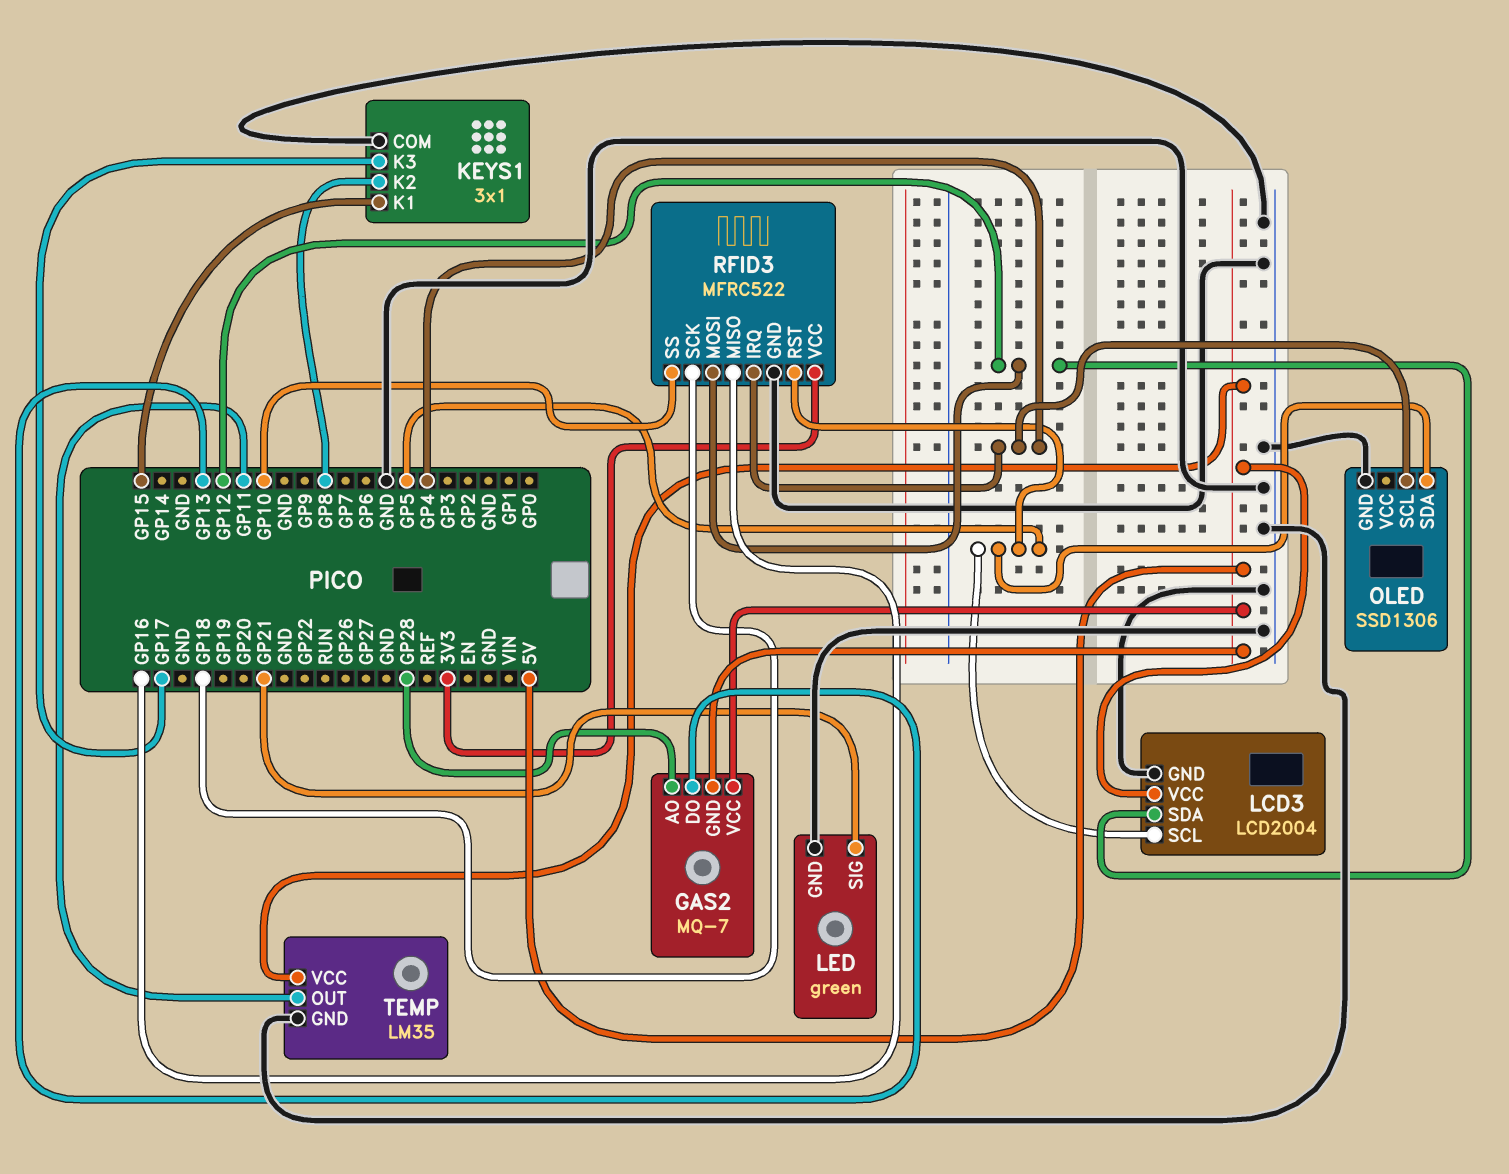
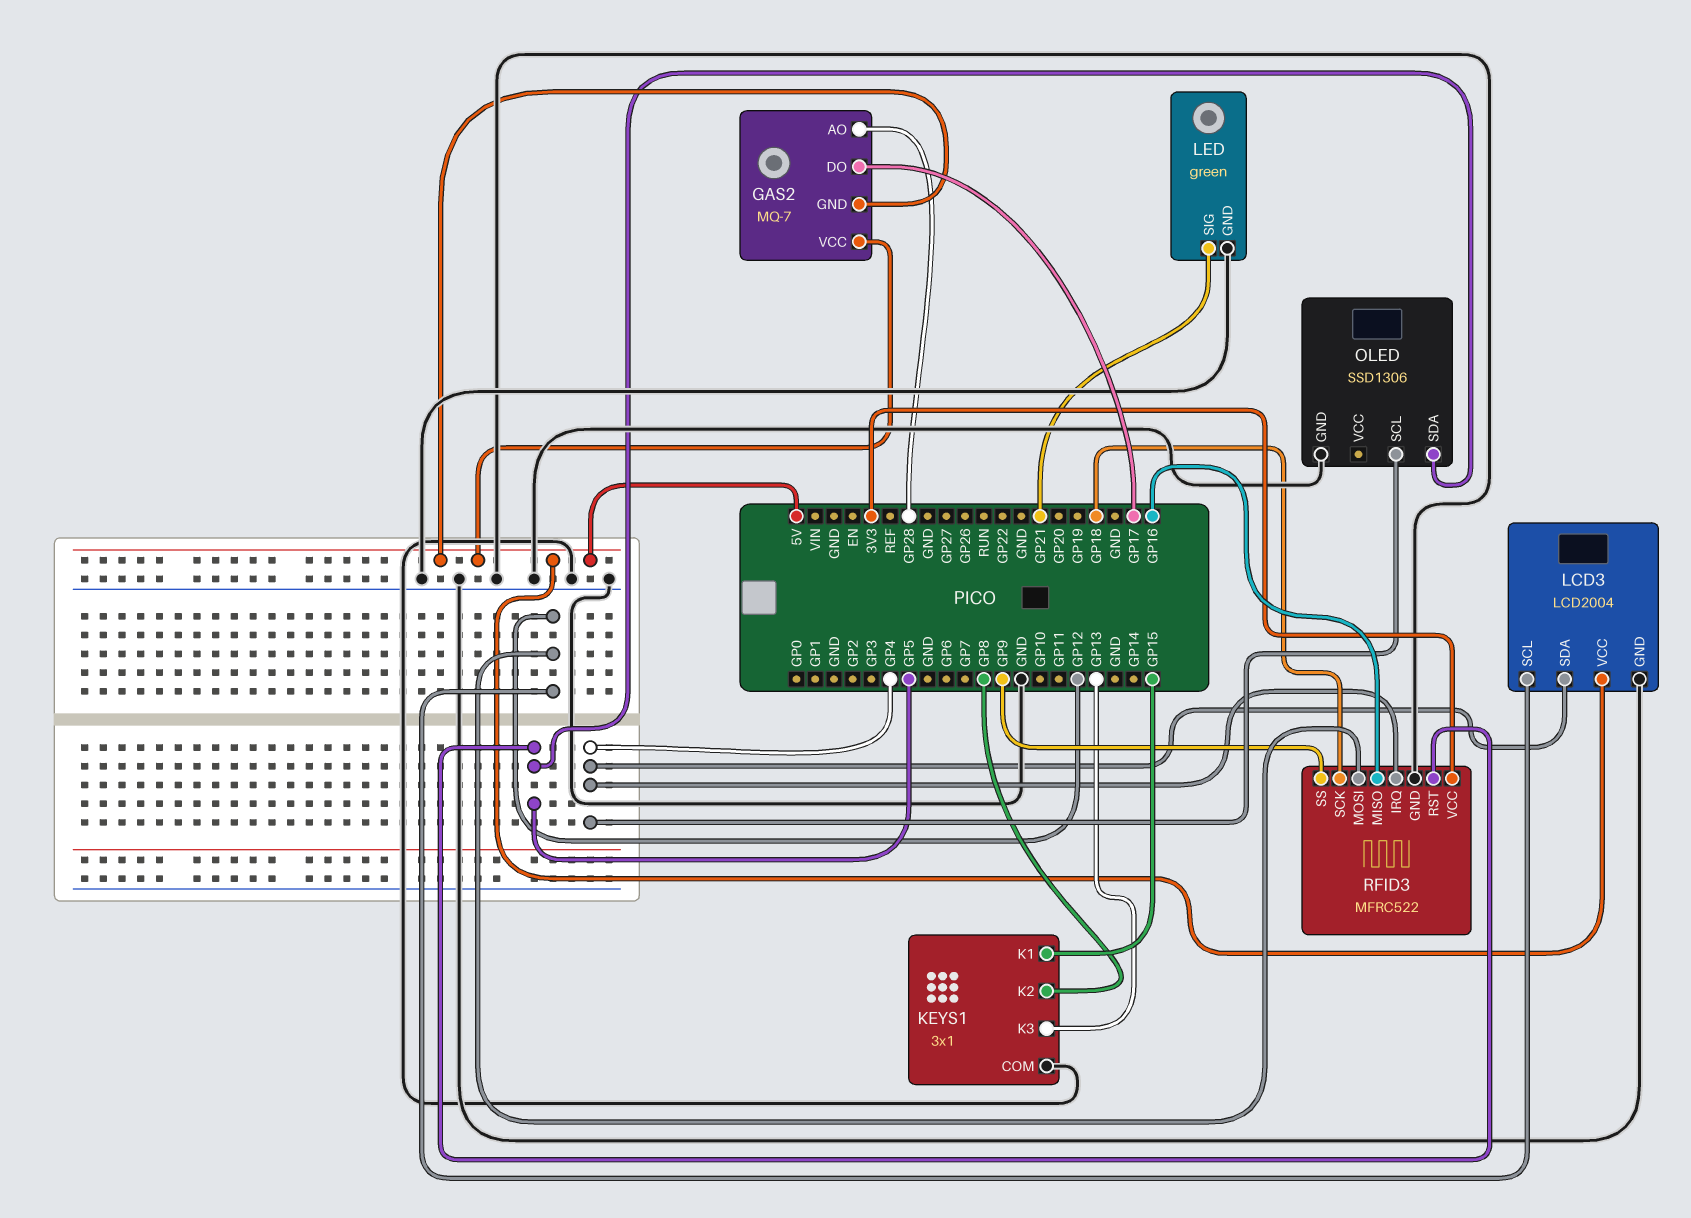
GAS2 pin DO: GP13 -> GP17
KEYS1 pin K3: GP17 -> GP13
LCD3 pin SCL: GP5 -> GP12
LCD3 pin SDA: GP12 -> GP4
RFID3 pin SS: GP10 -> GP9
TEMP: LM35 -> none
TEMP pin GND: GND -> none
TEMP pin OUT: GP11 -> none
TEMP pin VCC: 5V -> none

